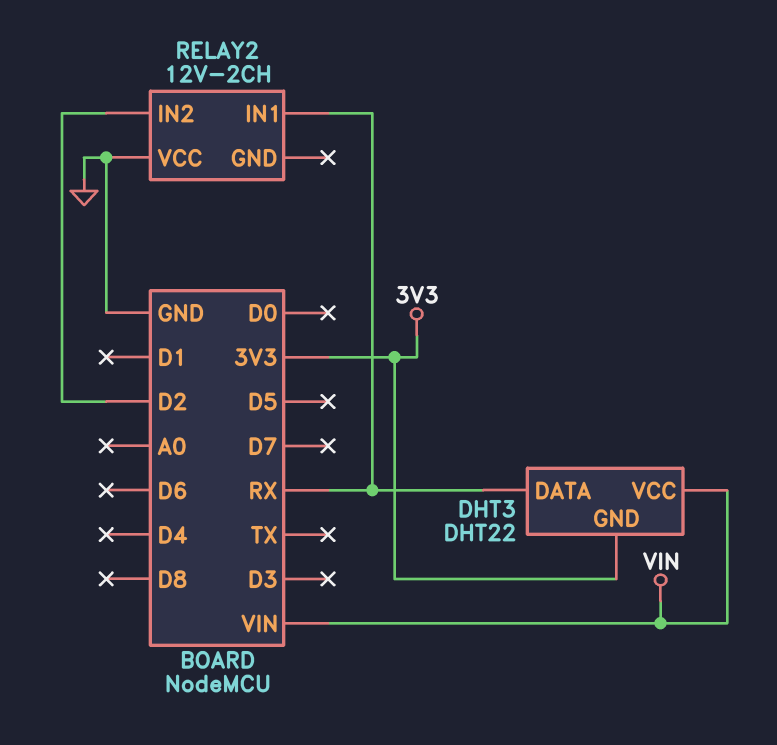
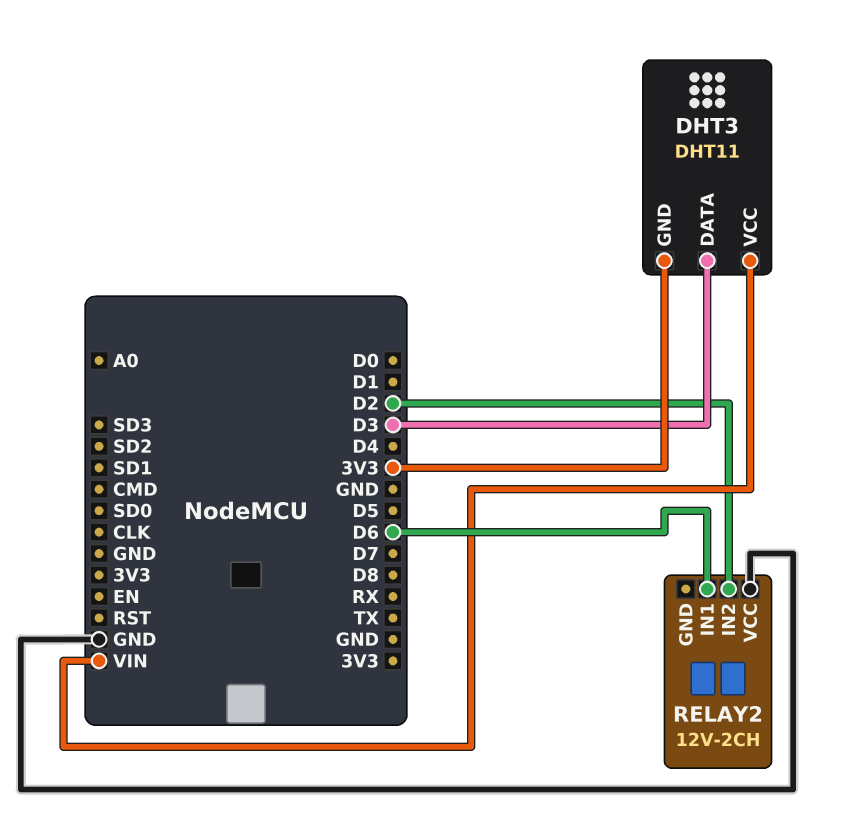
DHT3: DHT22 -> DHT11
DHT3 pin DATA: RX -> D3
RELAY2 pin IN1: RX -> D6

